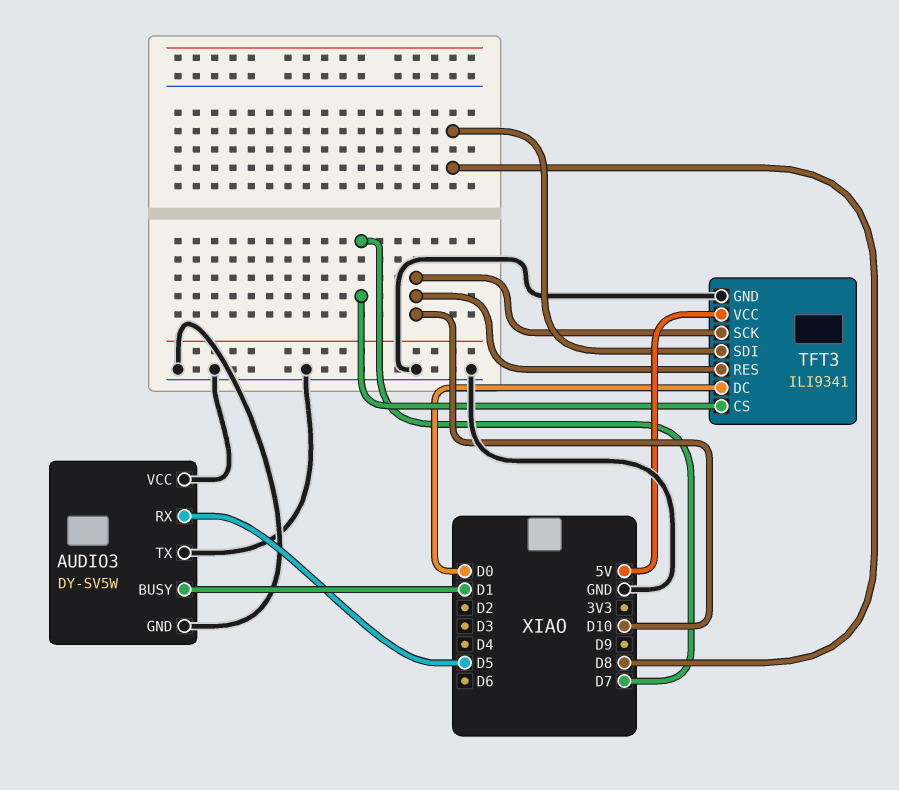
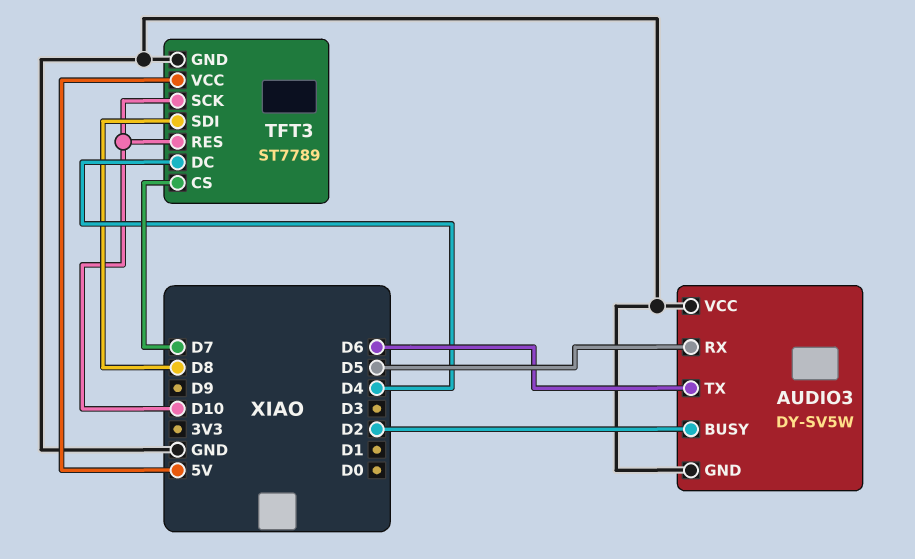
AUDIO3 pin BUSY: D1 -> D2
AUDIO3 pin TX: GND -> D6
TFT3: ILI9341 -> ST7789
TFT3 pin DC: D0 -> D4

